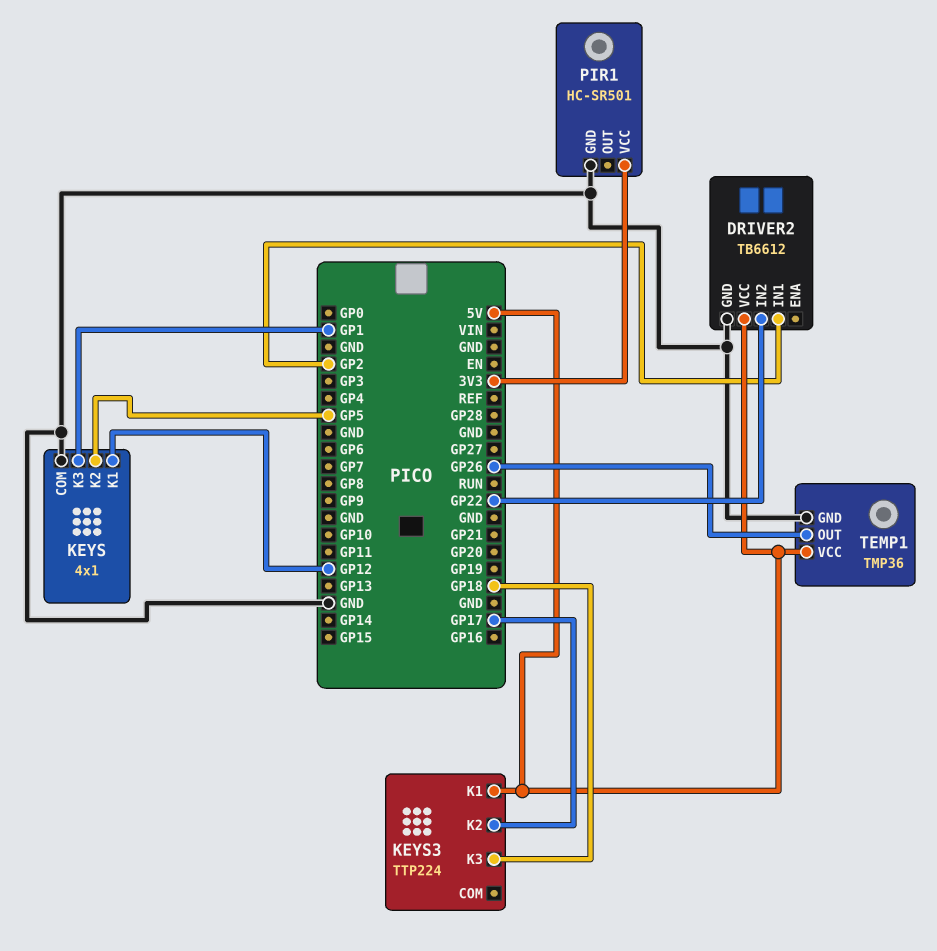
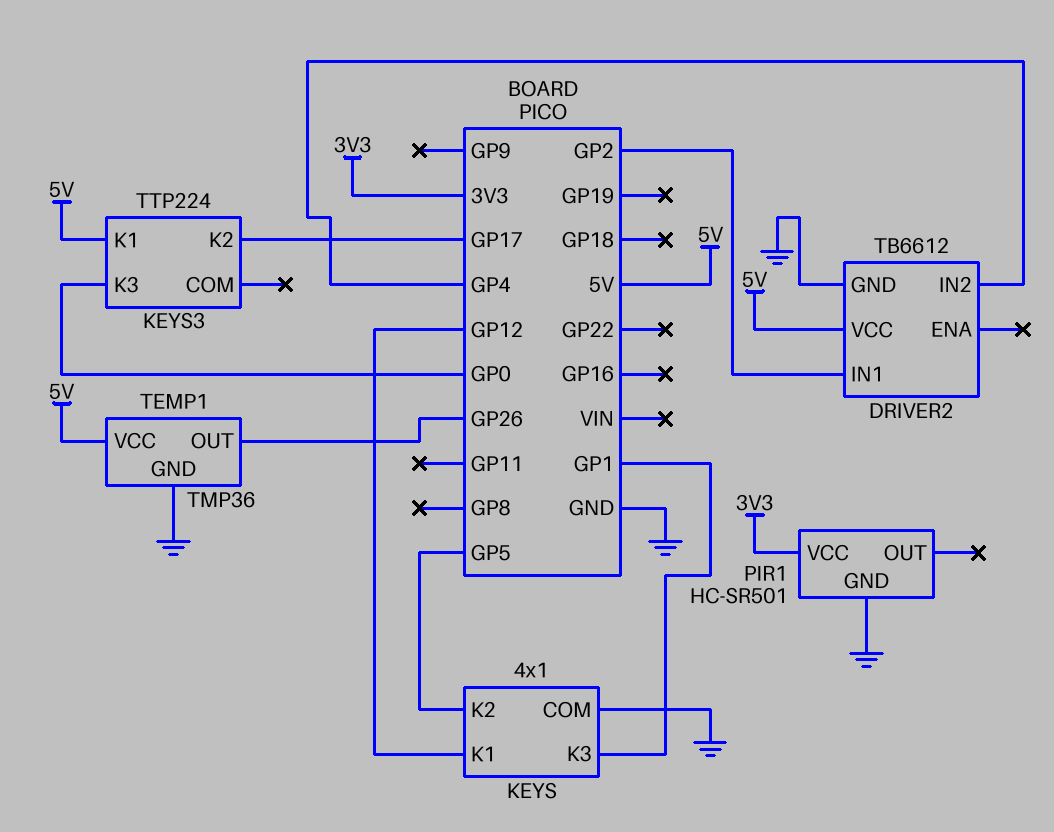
DRIVER2 pin IN2: GP22 -> GP4
KEYS3 pin K3: GP18 -> GP0

